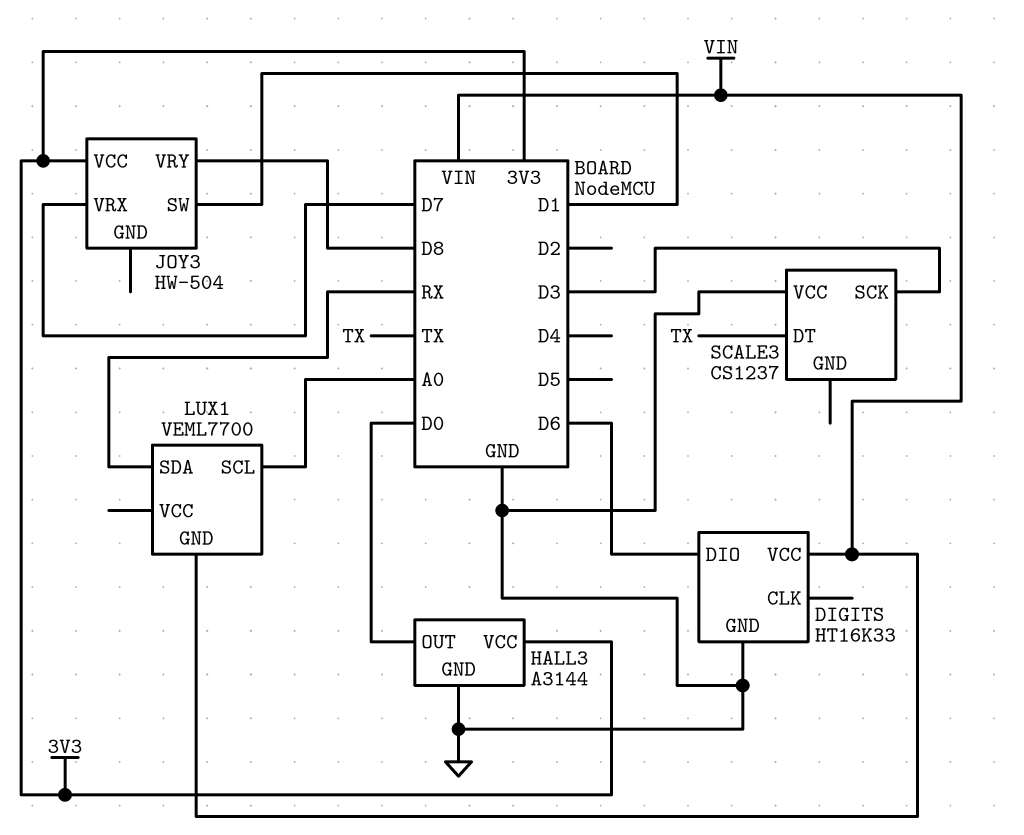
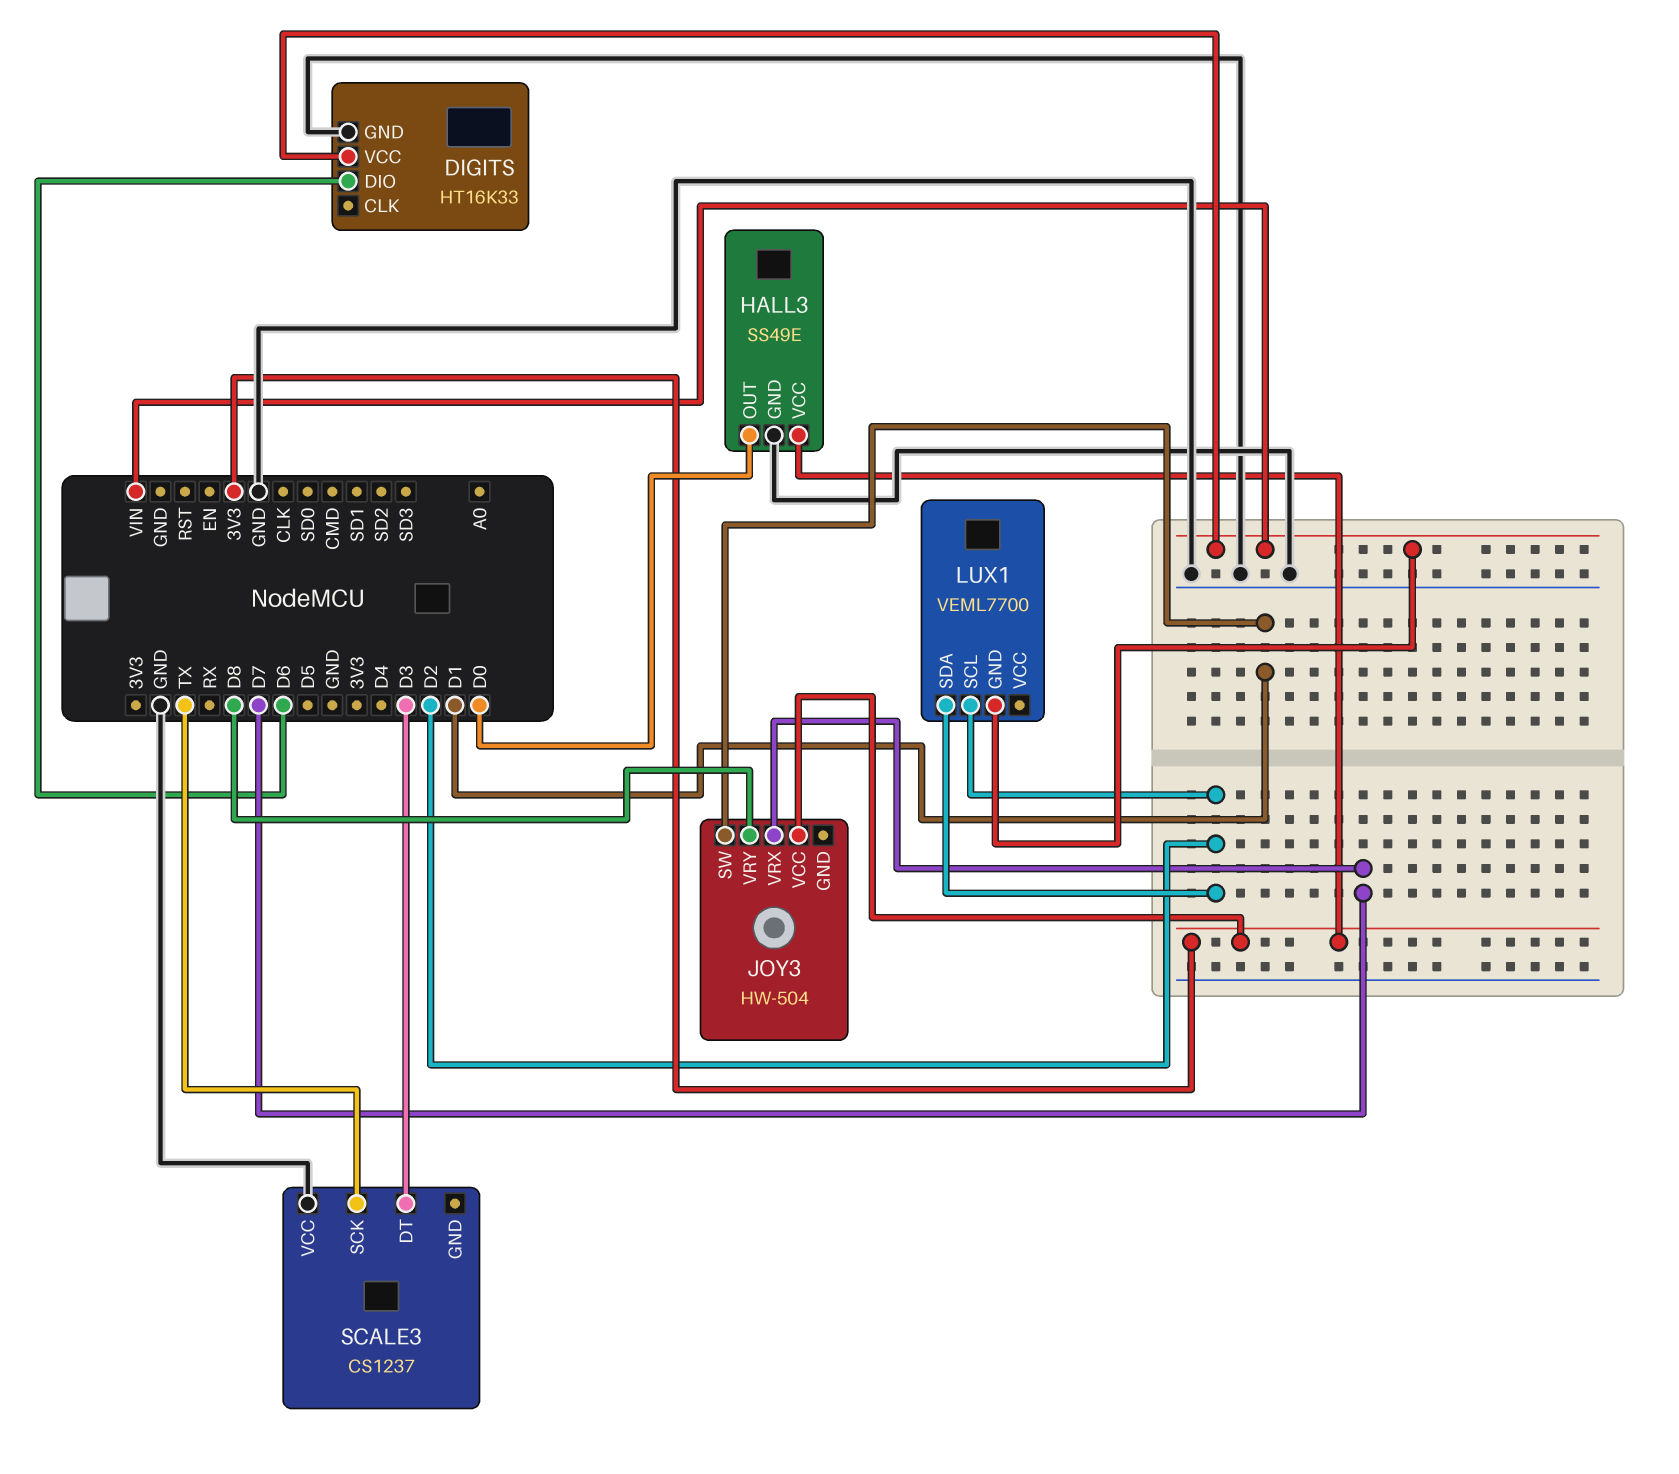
HALL3: A3144 -> SS49E
LUX1 pin SCL: A0 -> D2
LUX1 pin SDA: RX -> D2
SCALE3 pin DT: TX -> D3
SCALE3 pin SCK: D3 -> TX

